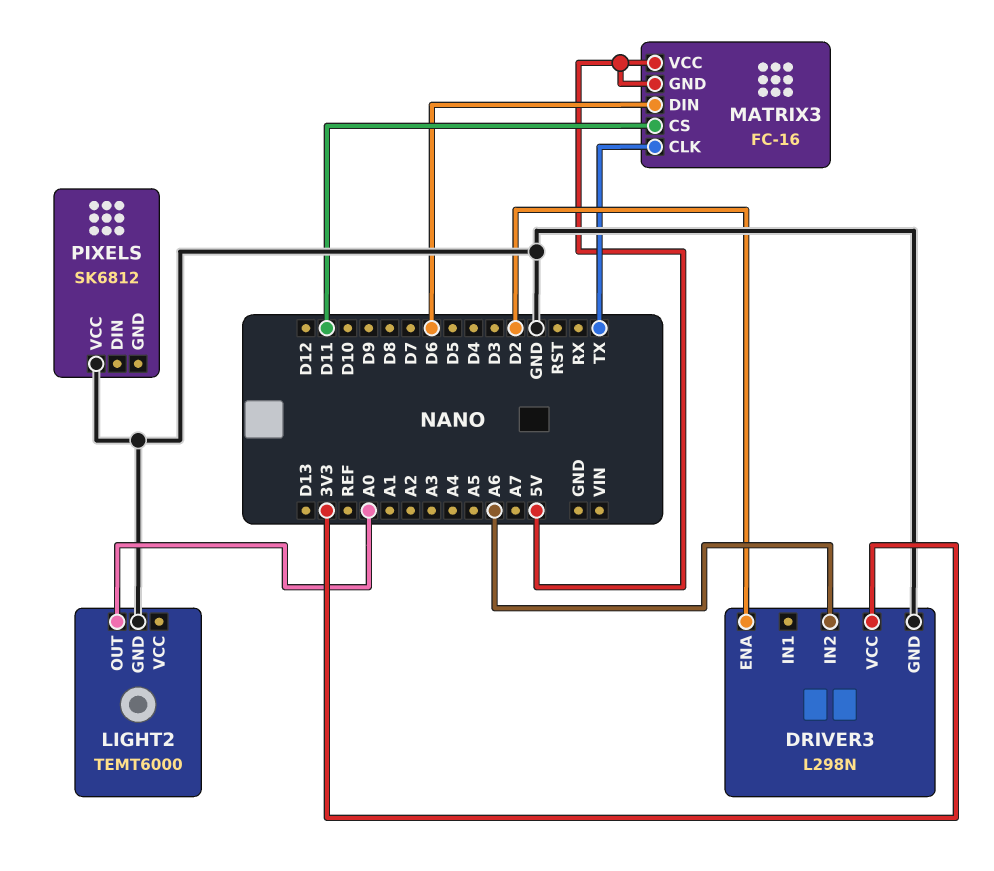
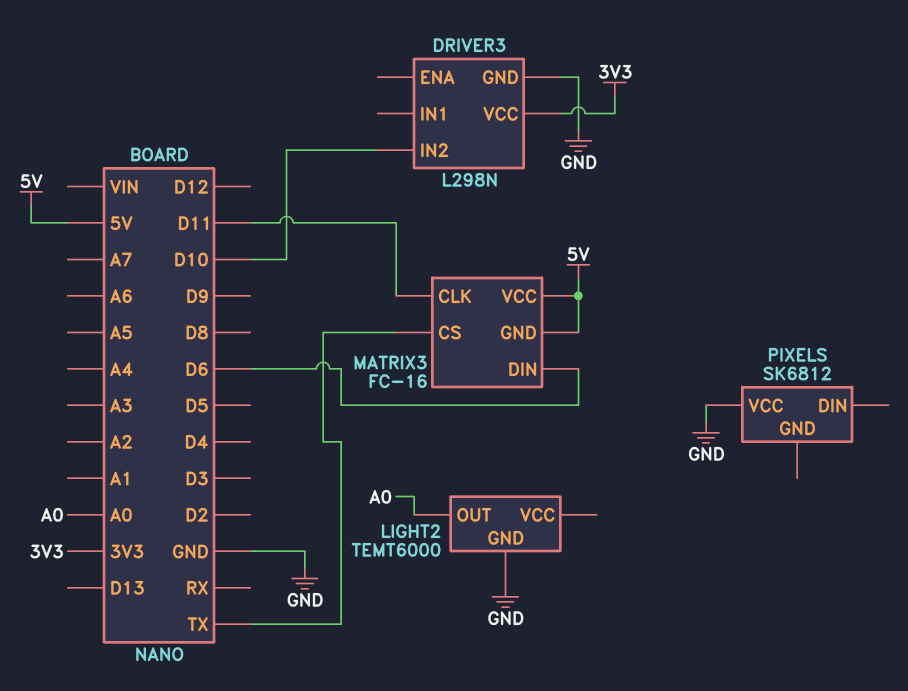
DRIVER3 pin ENA: D2 -> none
DRIVER3 pin IN2: A6 -> D10
MATRIX3 pin CLK: TX -> D11
MATRIX3 pin CS: D11 -> TX

